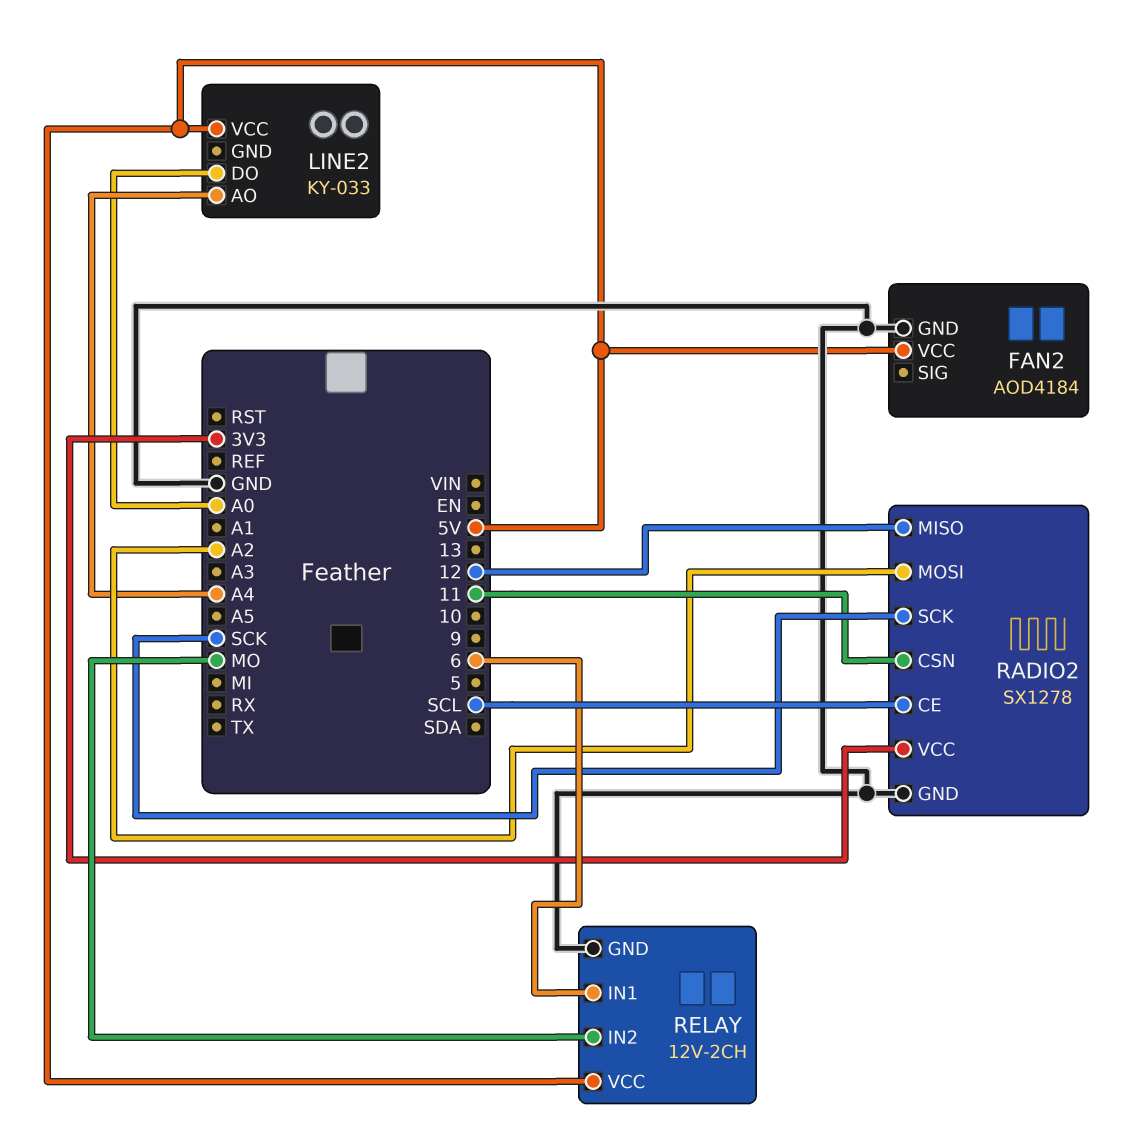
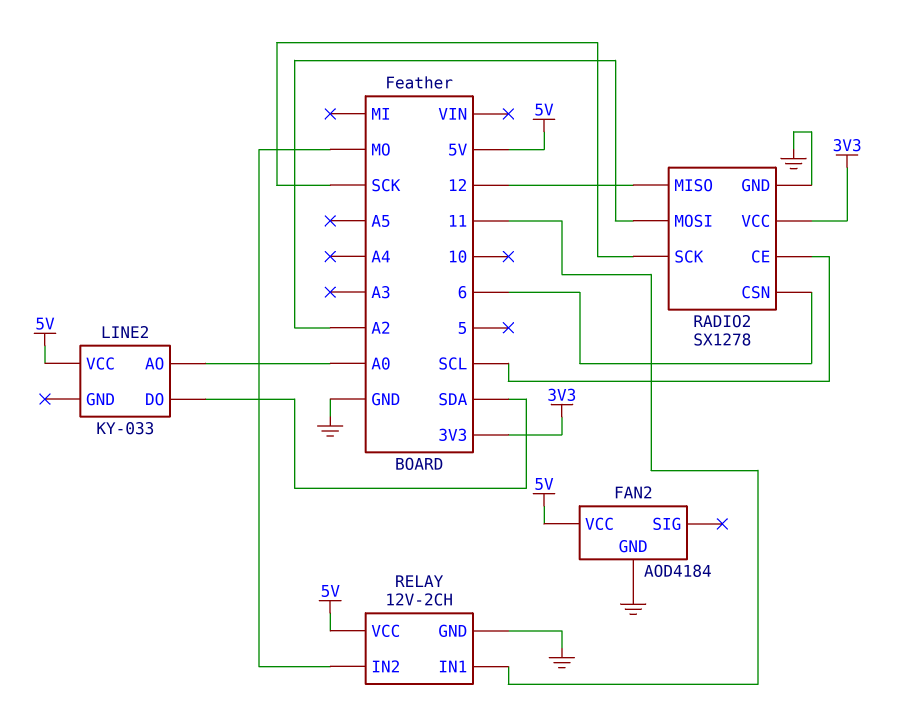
LINE2 pin AO: A4 -> A0
LINE2 pin DO: A0 -> SDA
RADIO2 pin CSN: 11 -> 6
RELAY pin IN1: 6 -> 11

